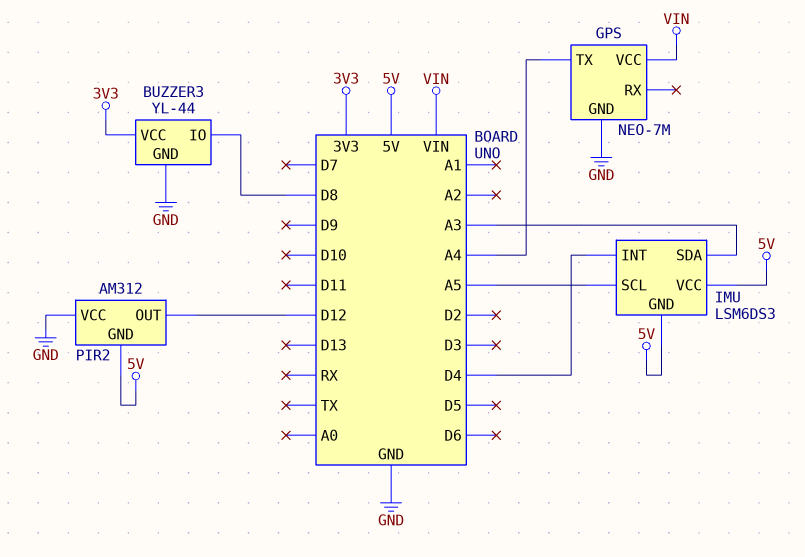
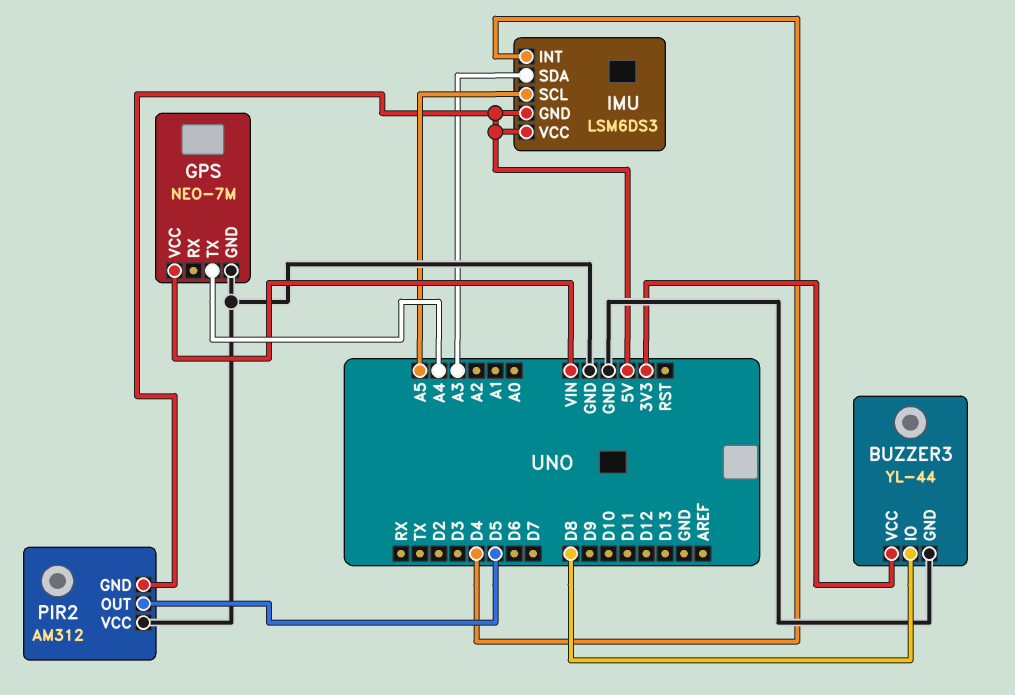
PIR2 pin OUT: D12 -> D5

